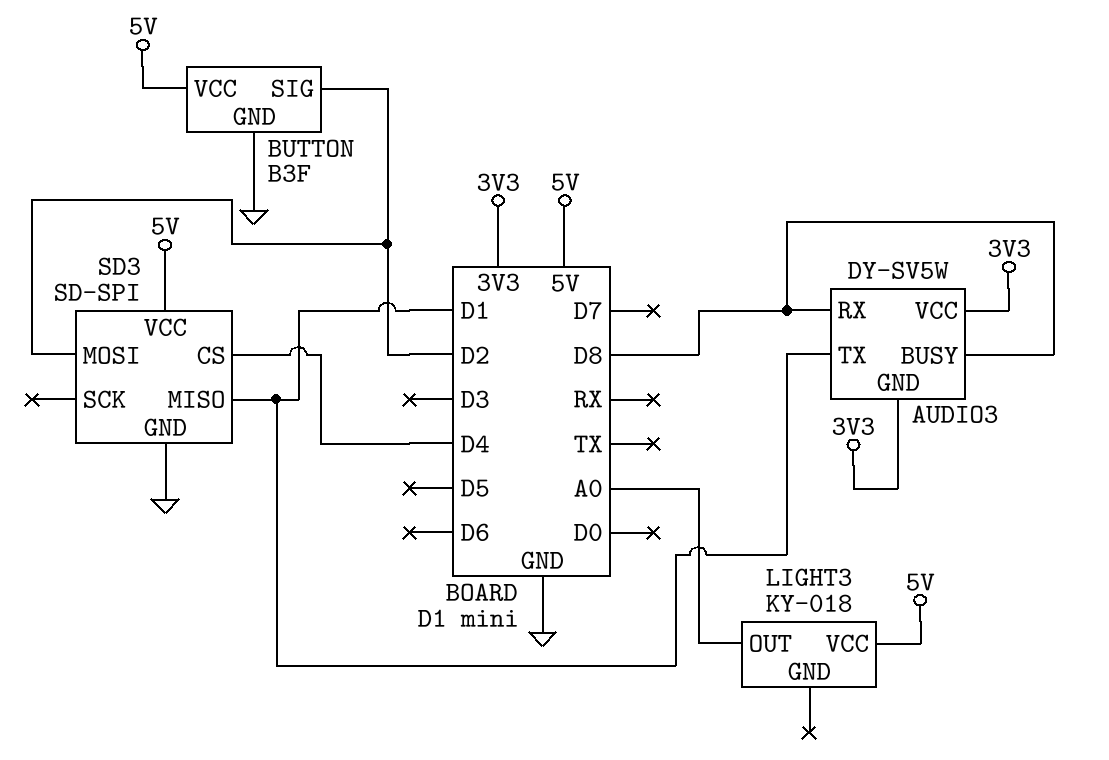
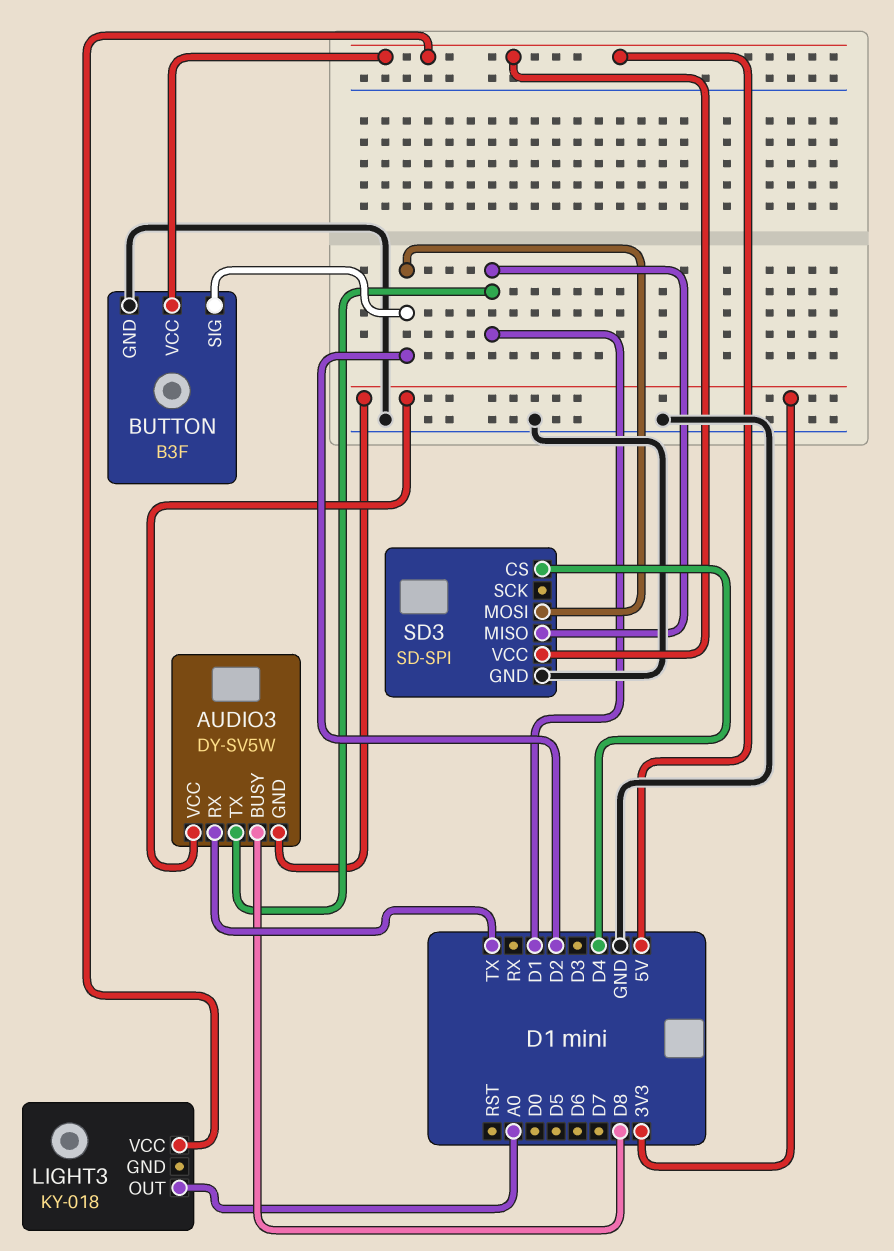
AUDIO3 pin RX: D8 -> TX

